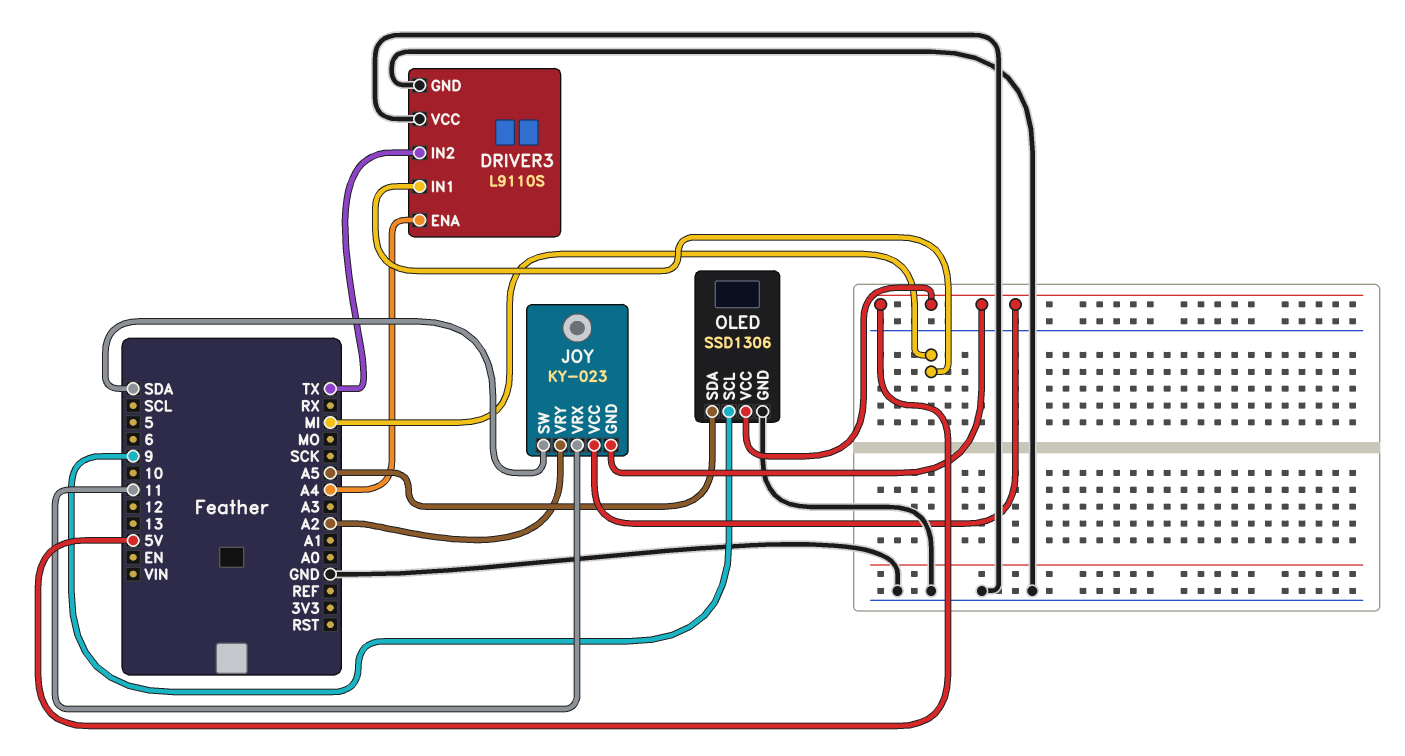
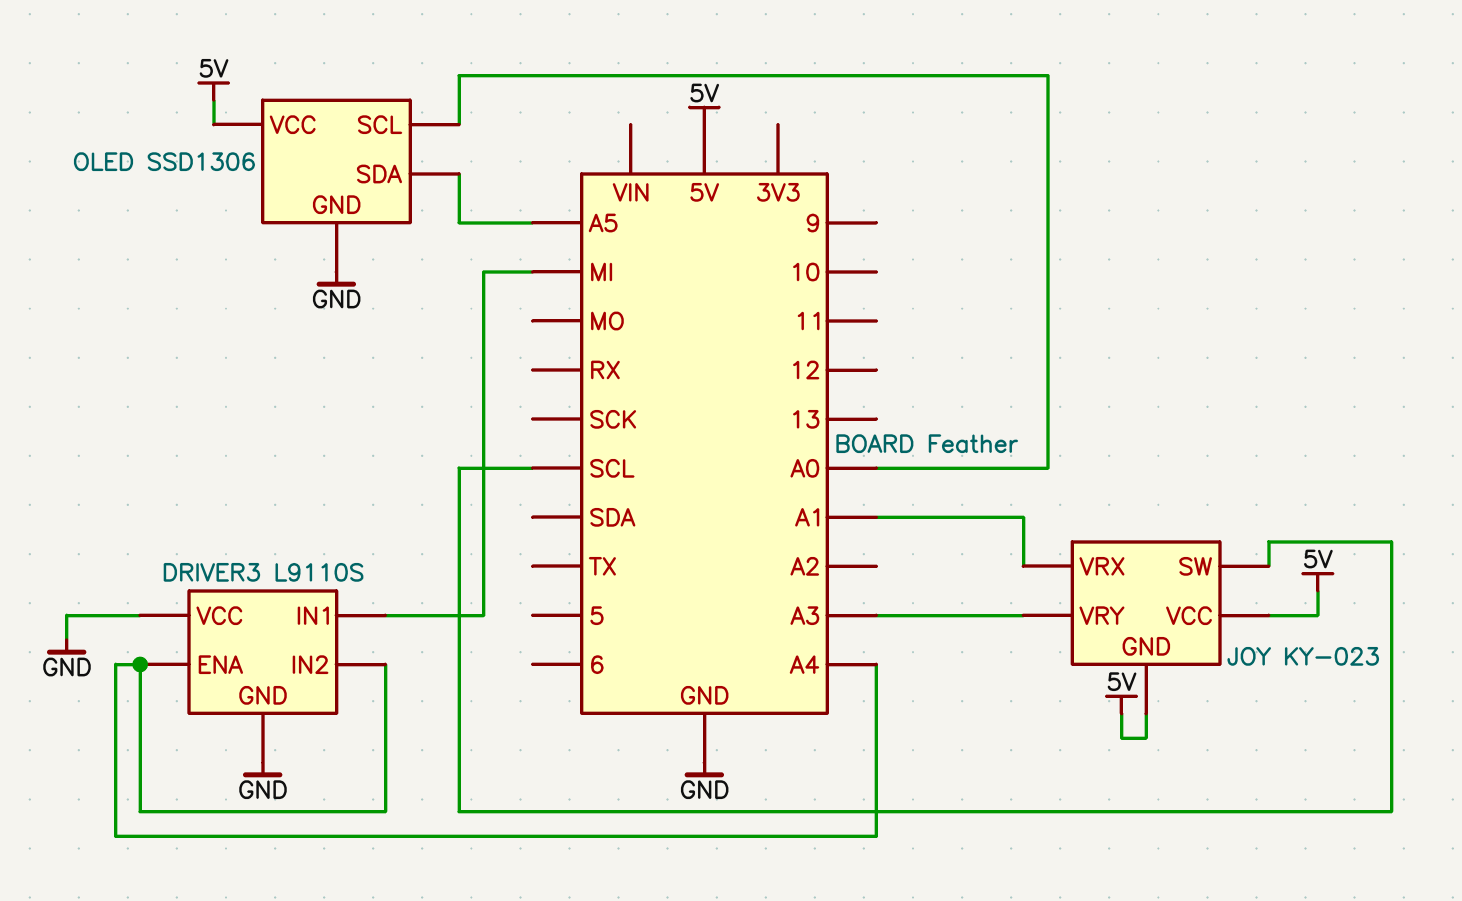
DRIVER3 pin IN2: TX -> A4
JOY pin SW: SDA -> SCL
JOY pin VRX: 11 -> A1
JOY pin VRY: A2 -> A3
OLED pin SCL: 9 -> A0

